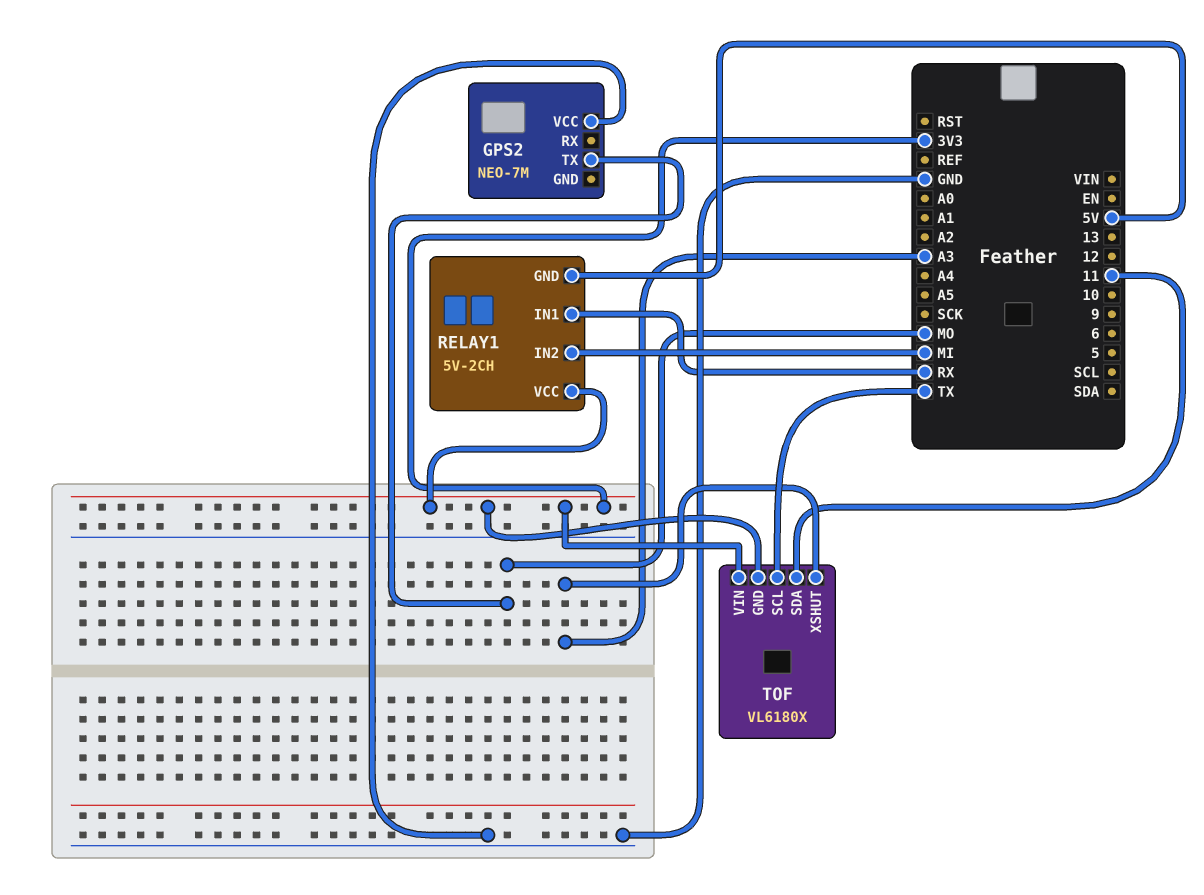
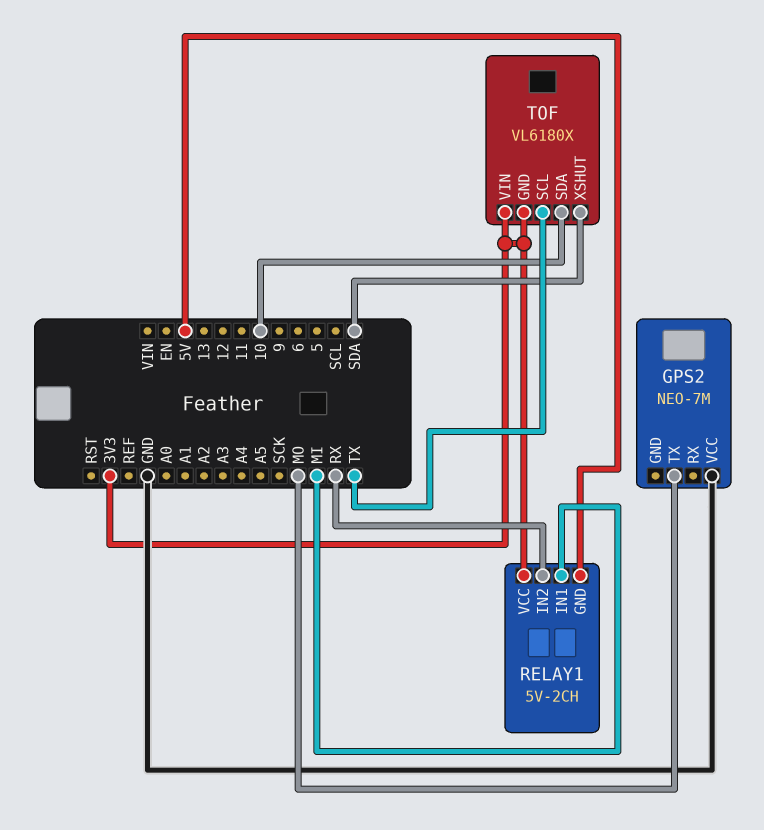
RELAY1 pin IN1: RX -> MI
RELAY1 pin IN2: MI -> RX
TOF pin SDA: 11 -> 10
TOF pin XSHUT: A3 -> SDA

